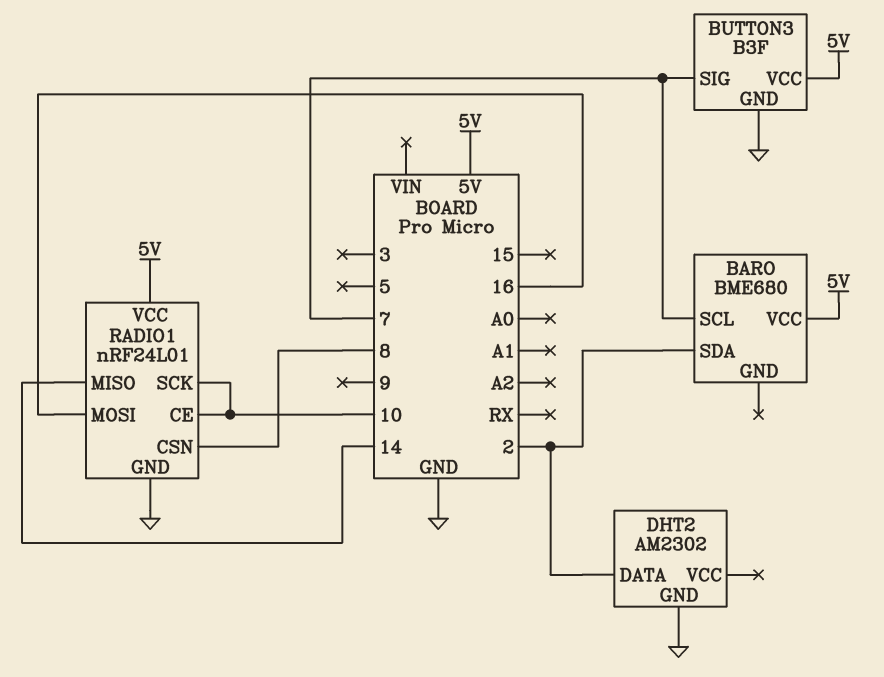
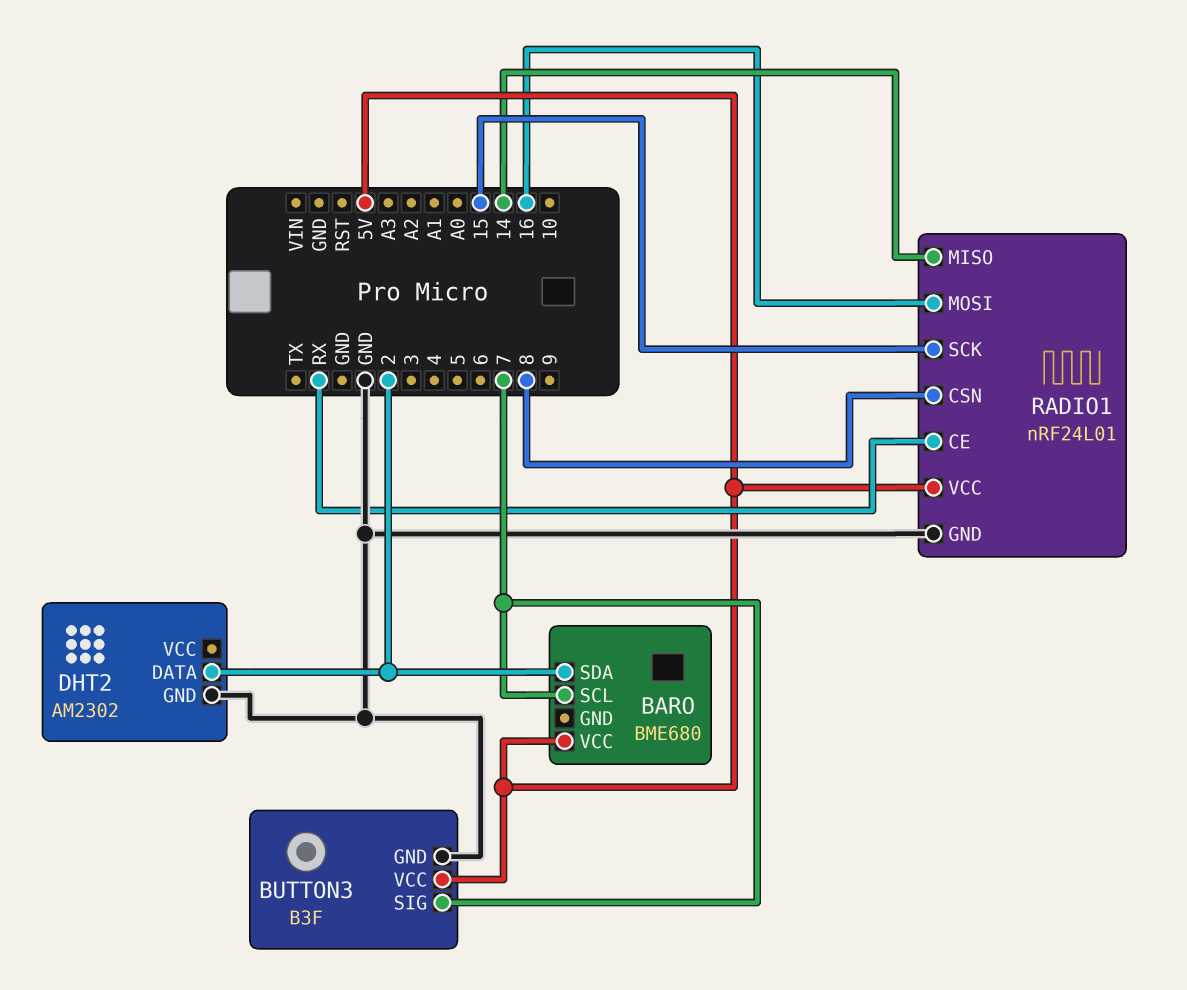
RADIO1 pin CE: 10 -> RX
RADIO1 pin SCK: 10 -> 15

